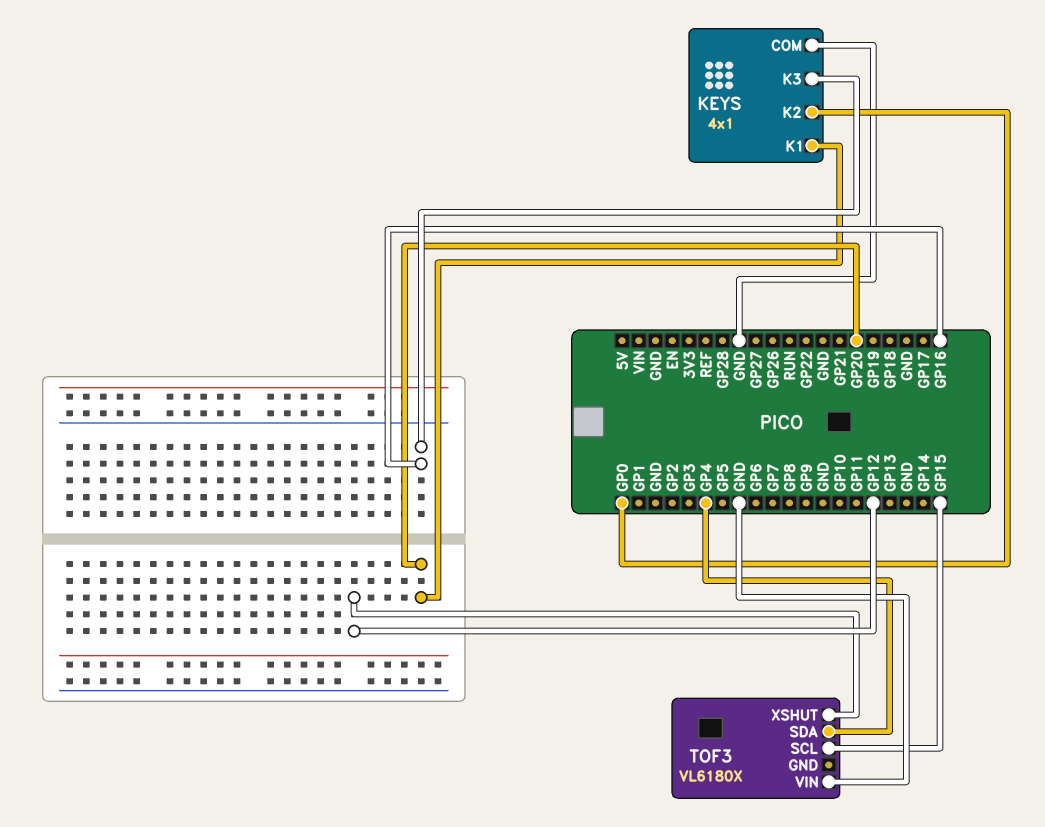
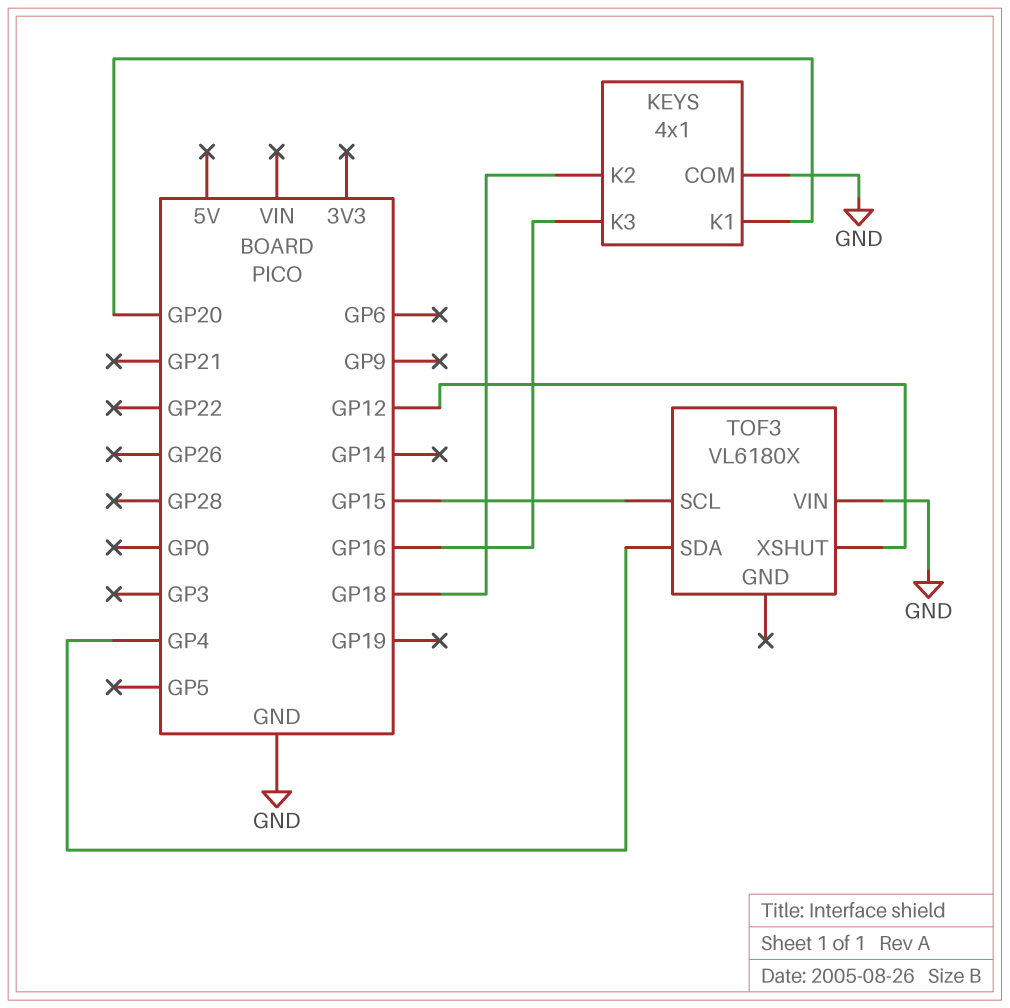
KEYS pin K2: GP0 -> GP18

